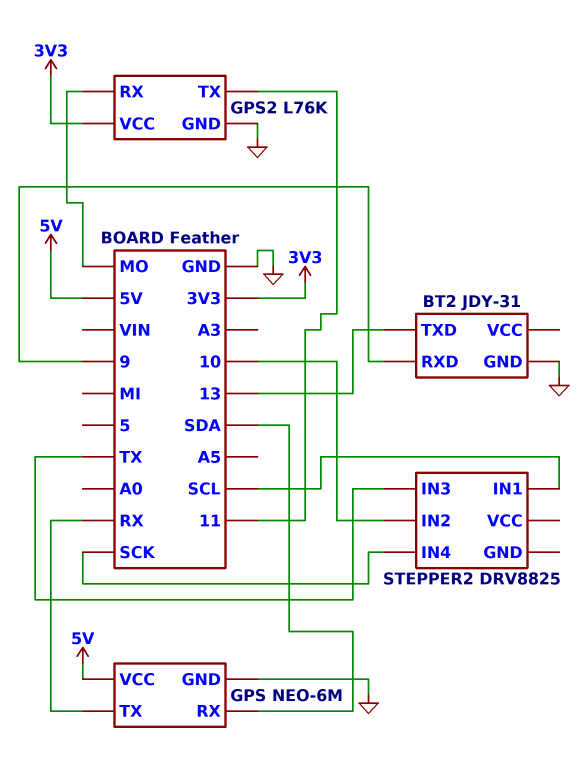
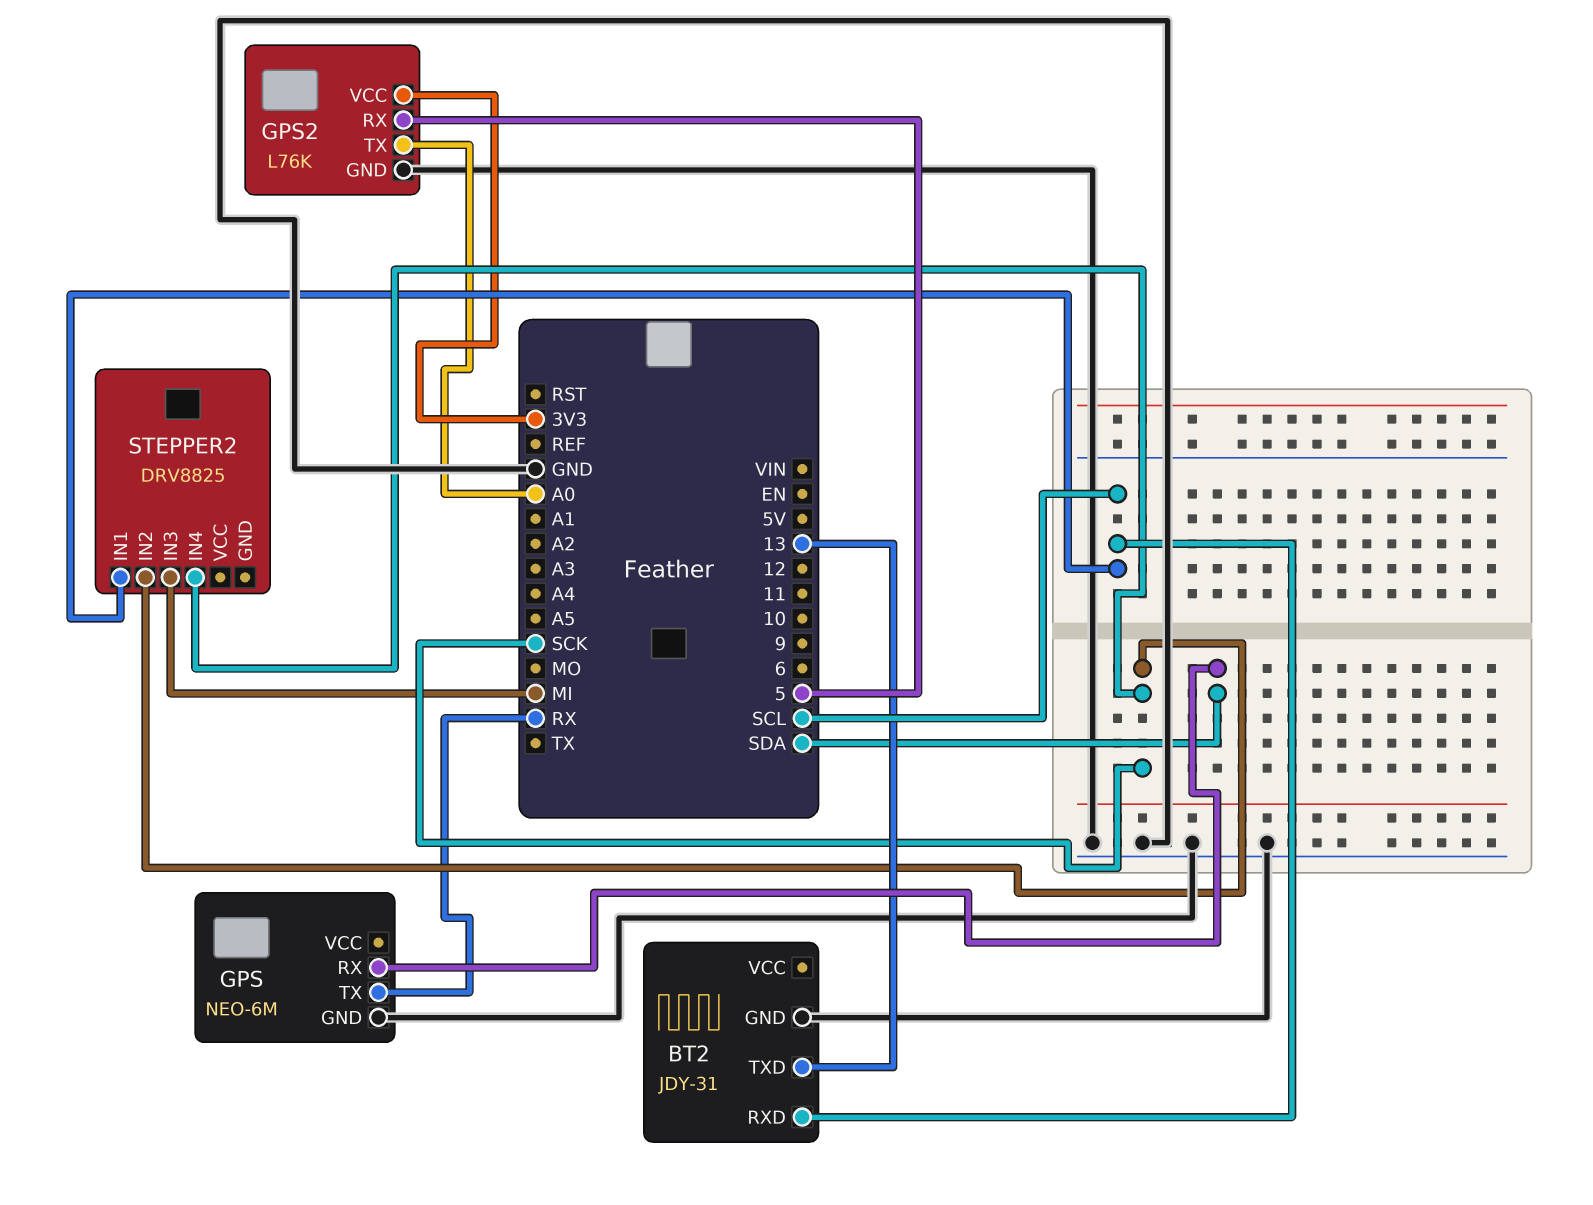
BT2 pin RXD: 9 -> SCL
GPS pin VCC: 5V -> none
GPS2 pin RX: MO -> 5
GPS2 pin TX: 11 -> A0
STEPPER2 pin IN2: 10 -> SCK
STEPPER2 pin IN3: TX -> MI

